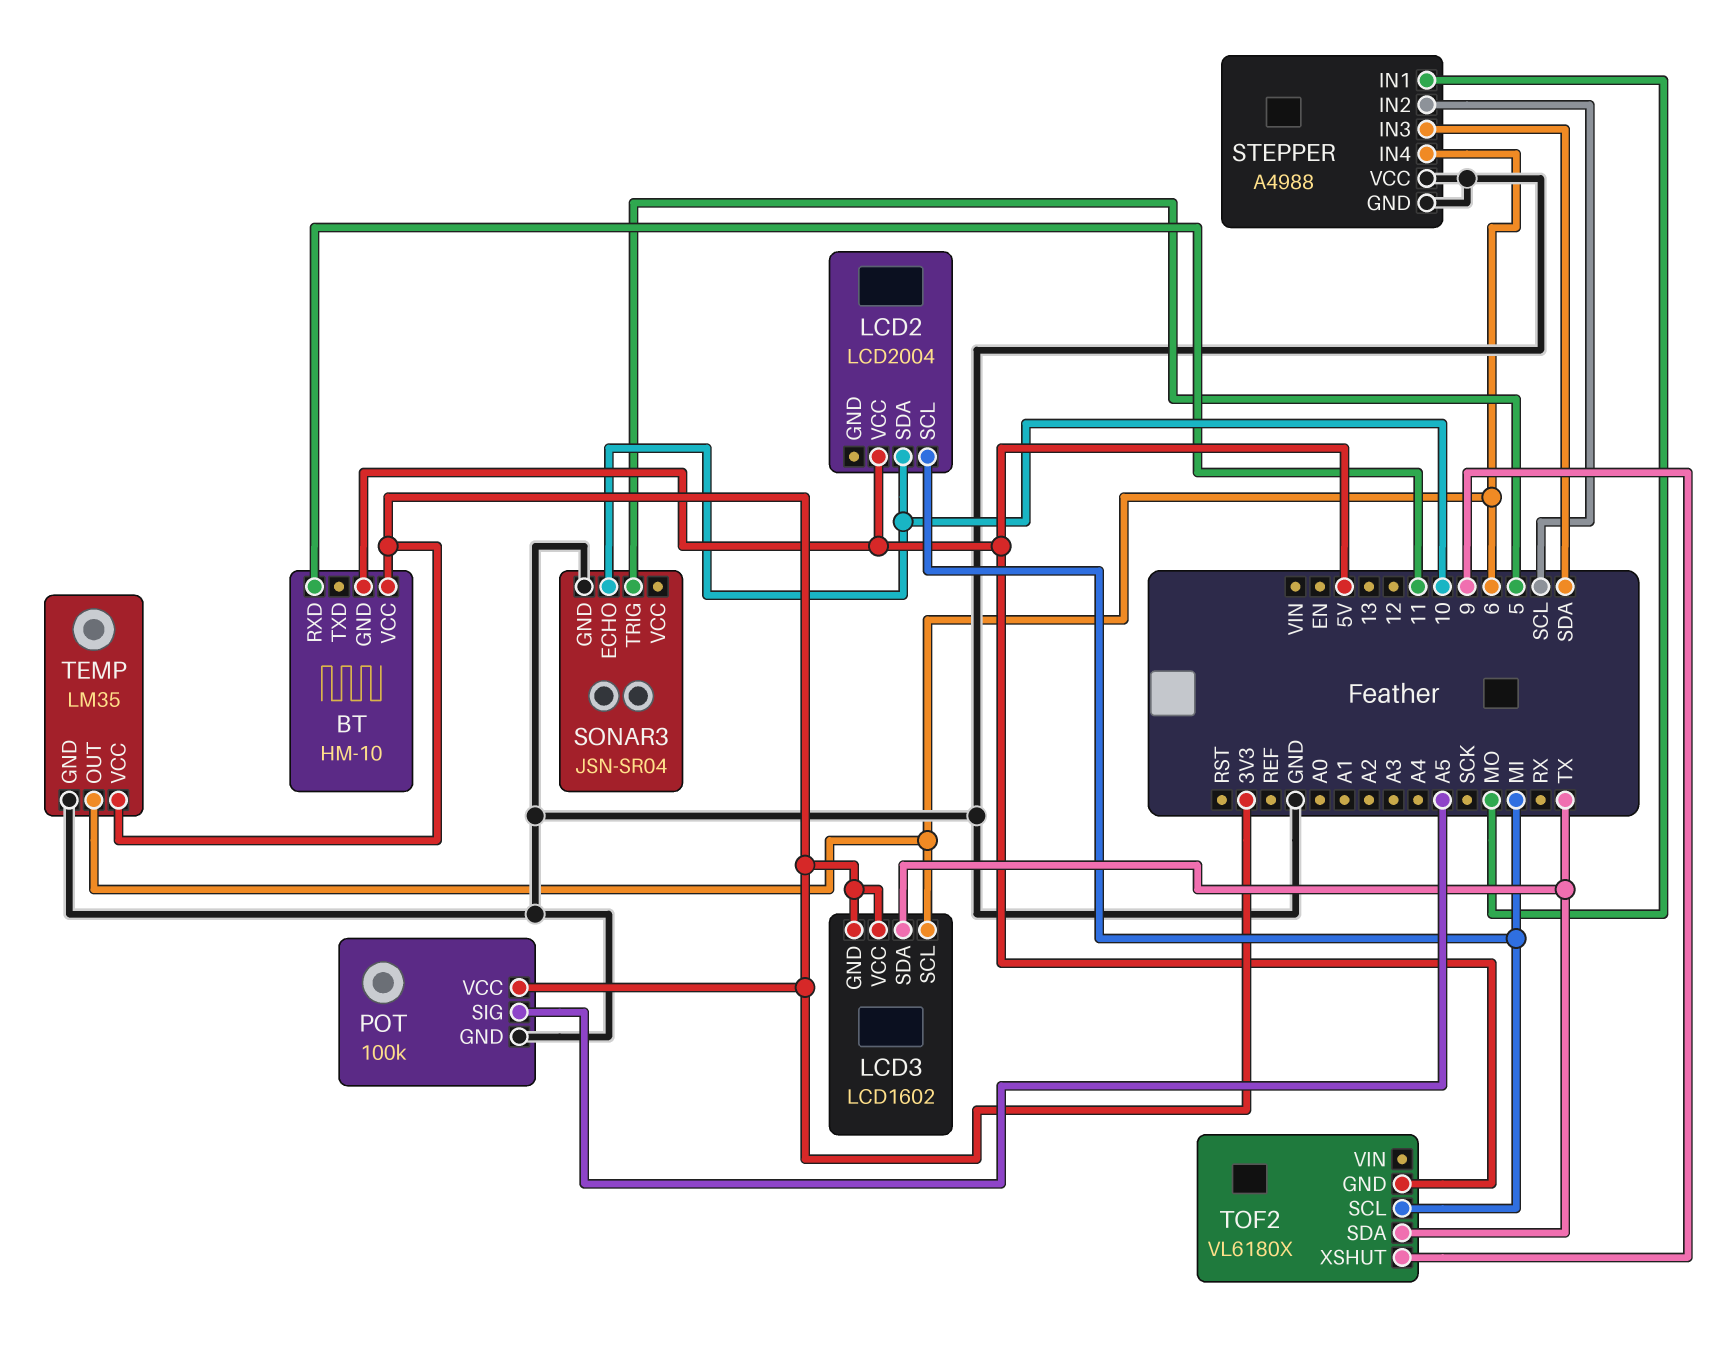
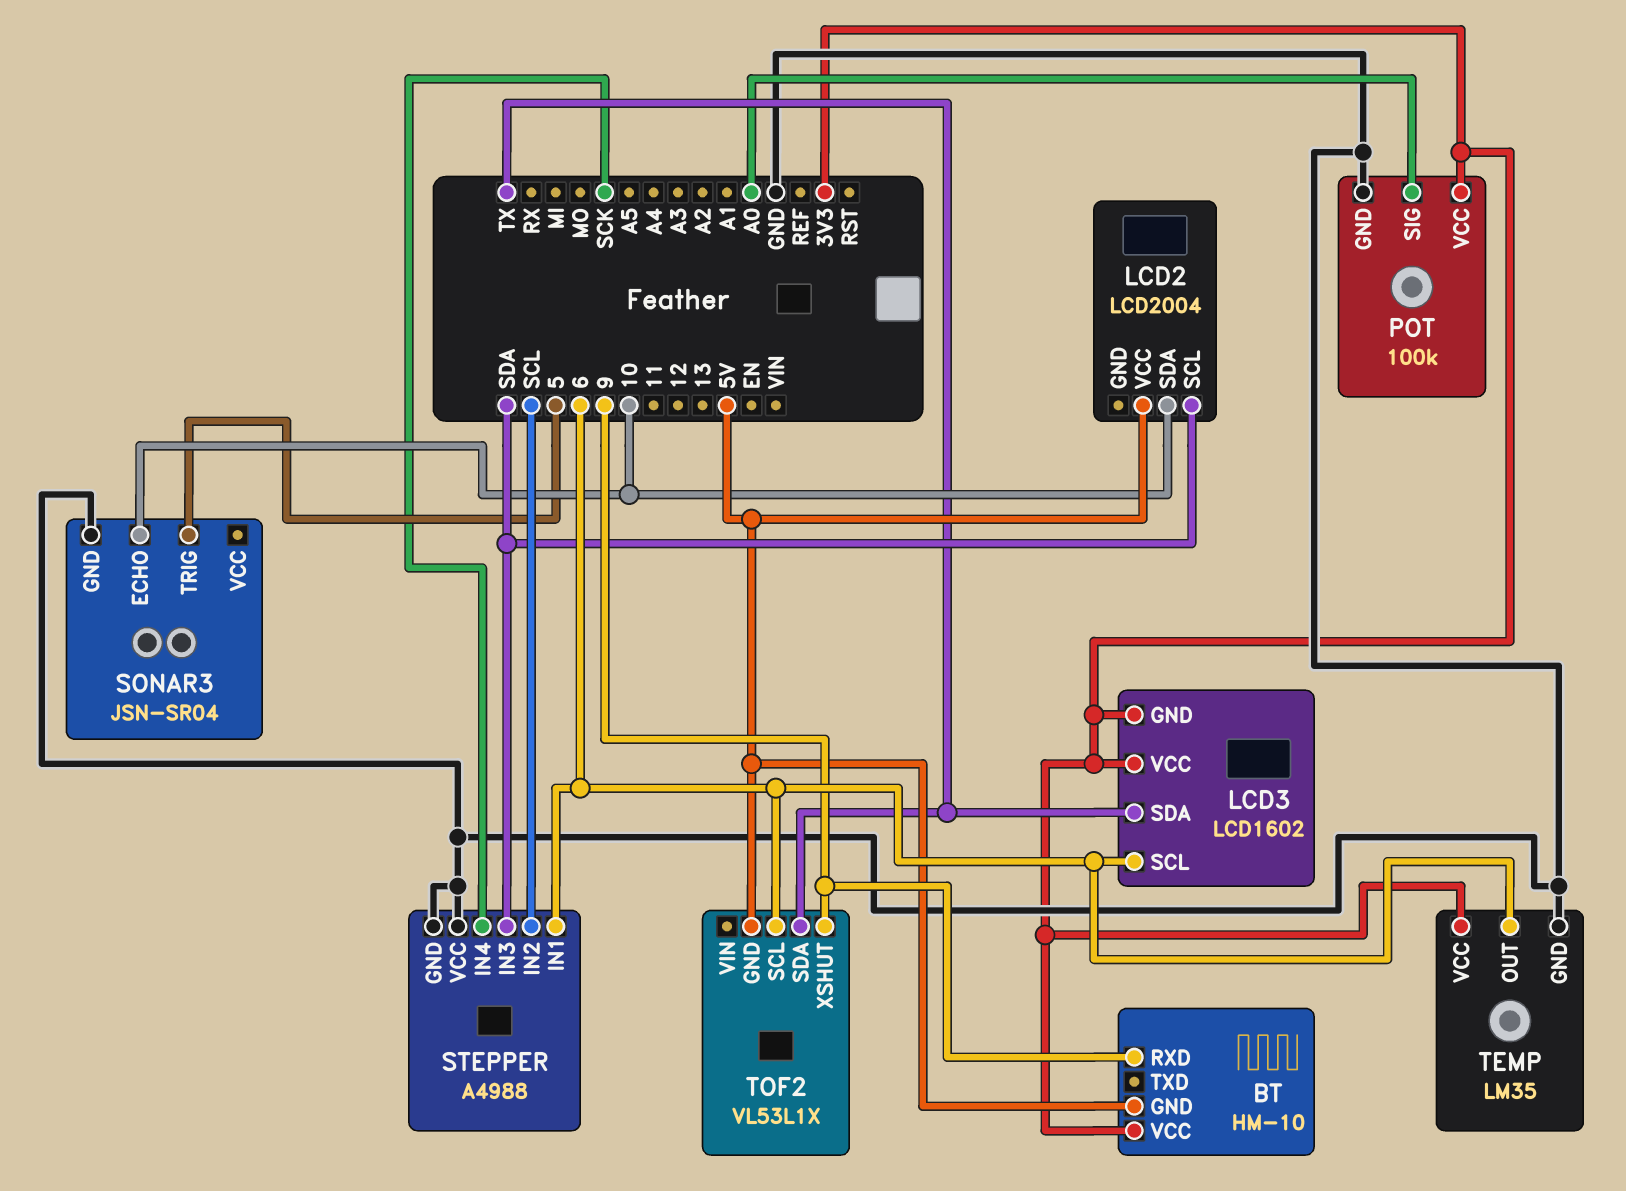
BT pin RXD: 11 -> 9
LCD2 pin SCL: MI -> SDA
POT pin SIG: A5 -> A0
STEPPER pin IN1: MO -> 6
STEPPER pin IN4: 6 -> SCK
TOF2: VL6180X -> VL53L1X
TOF2 pin SCL: MI -> 6

